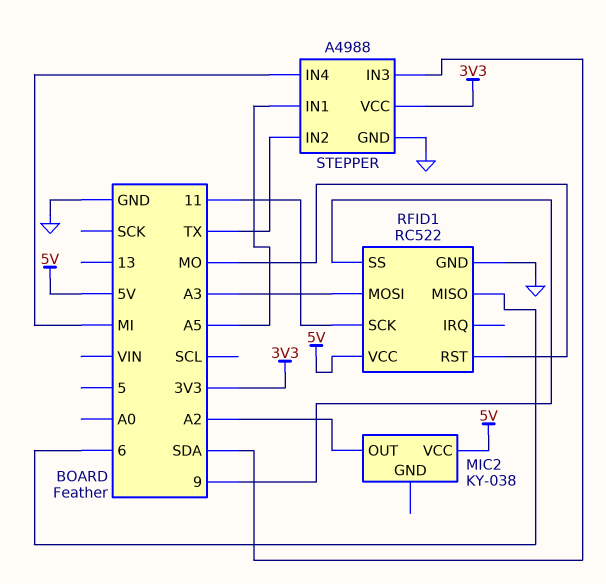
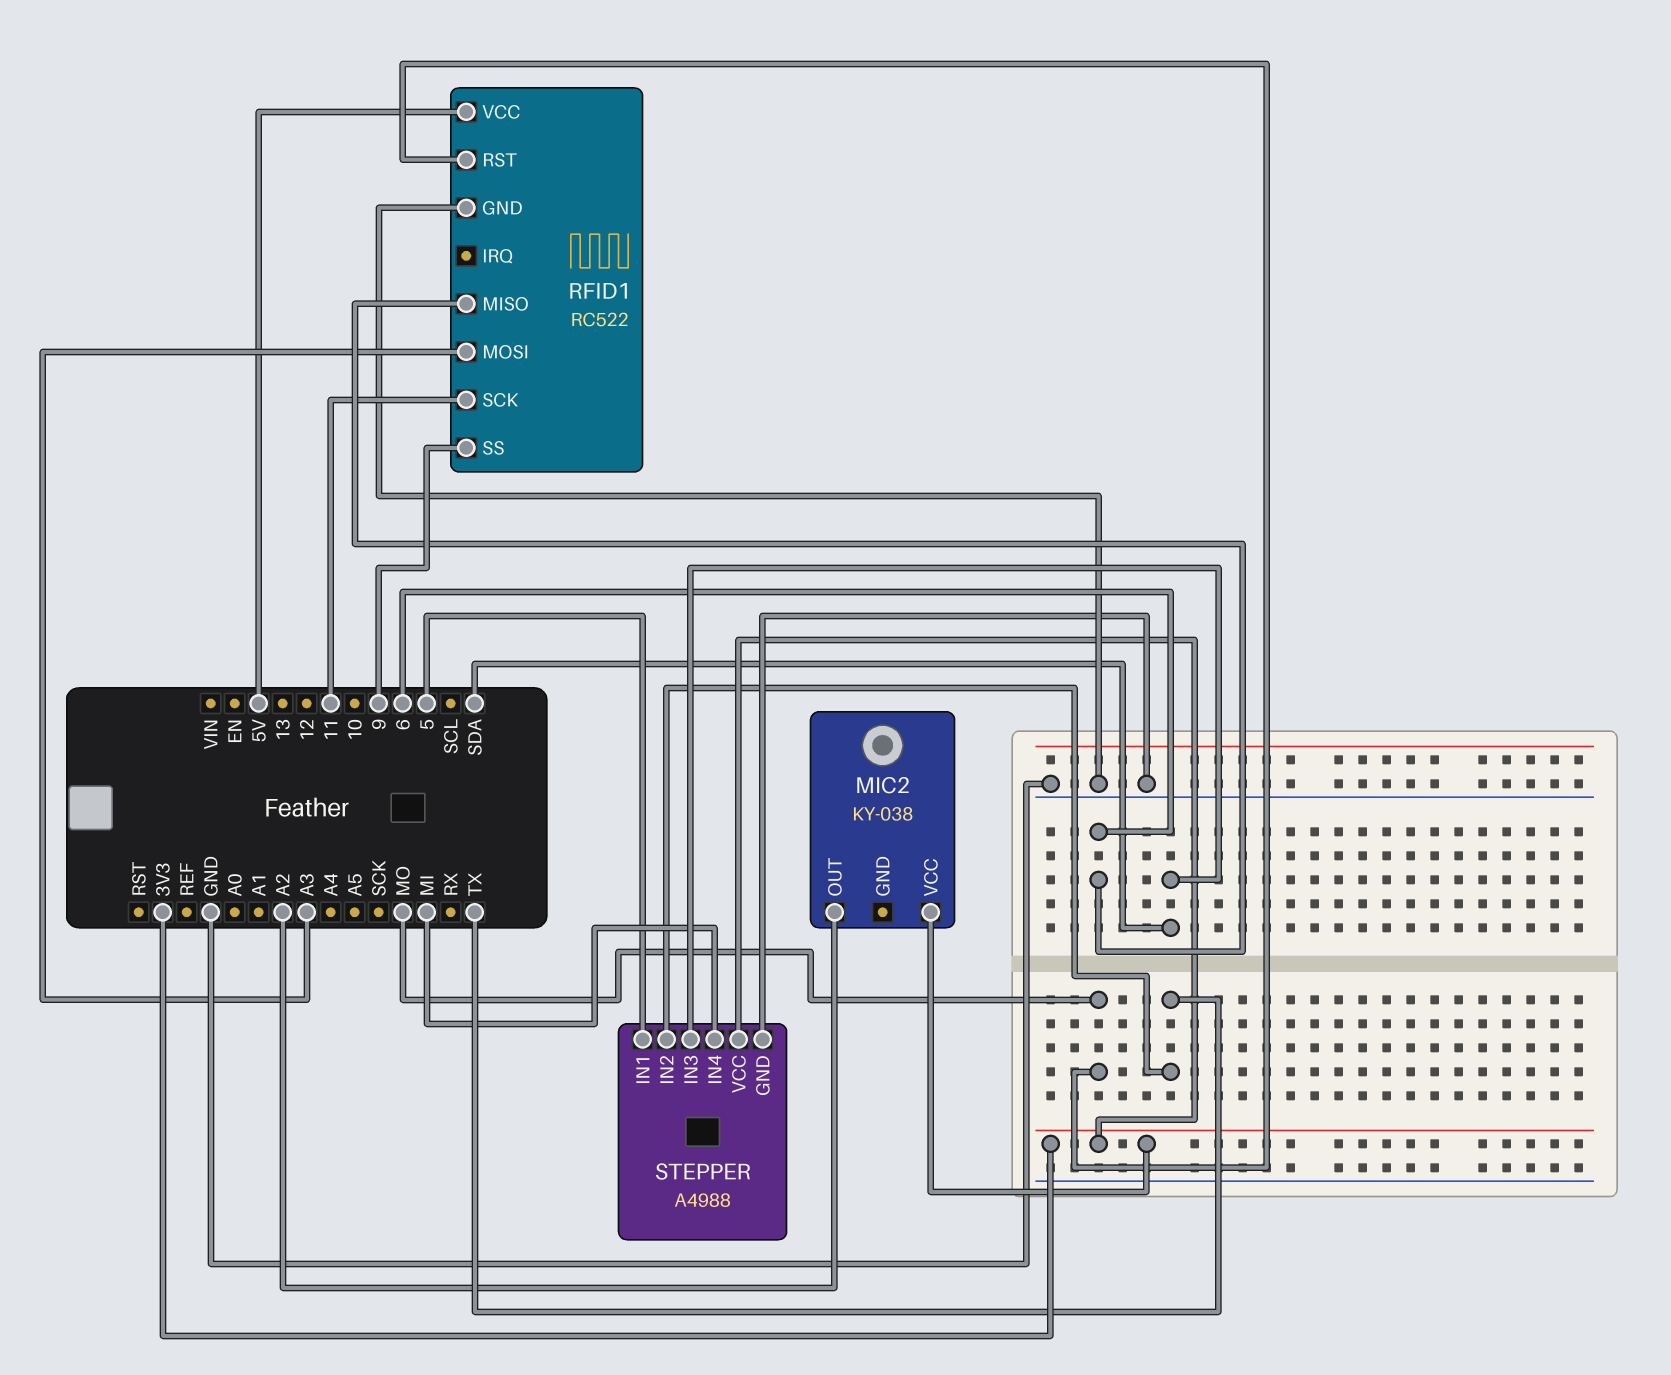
MIC2 pin VCC: 5V -> 3V3
STEPPER pin IN1: A5 -> 5

